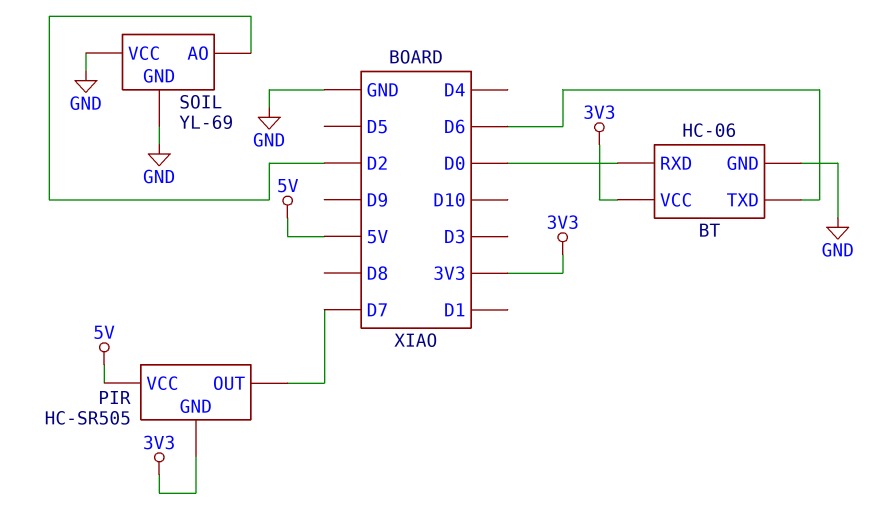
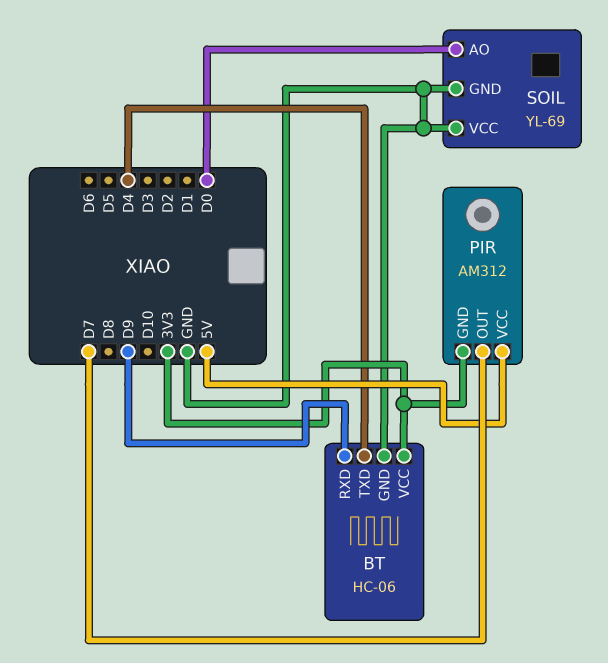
BT pin RXD: D0 -> D9
BT pin TXD: D6 -> D4
PIR: HC-SR505 -> AM312
SOIL pin AO: D2 -> D0

